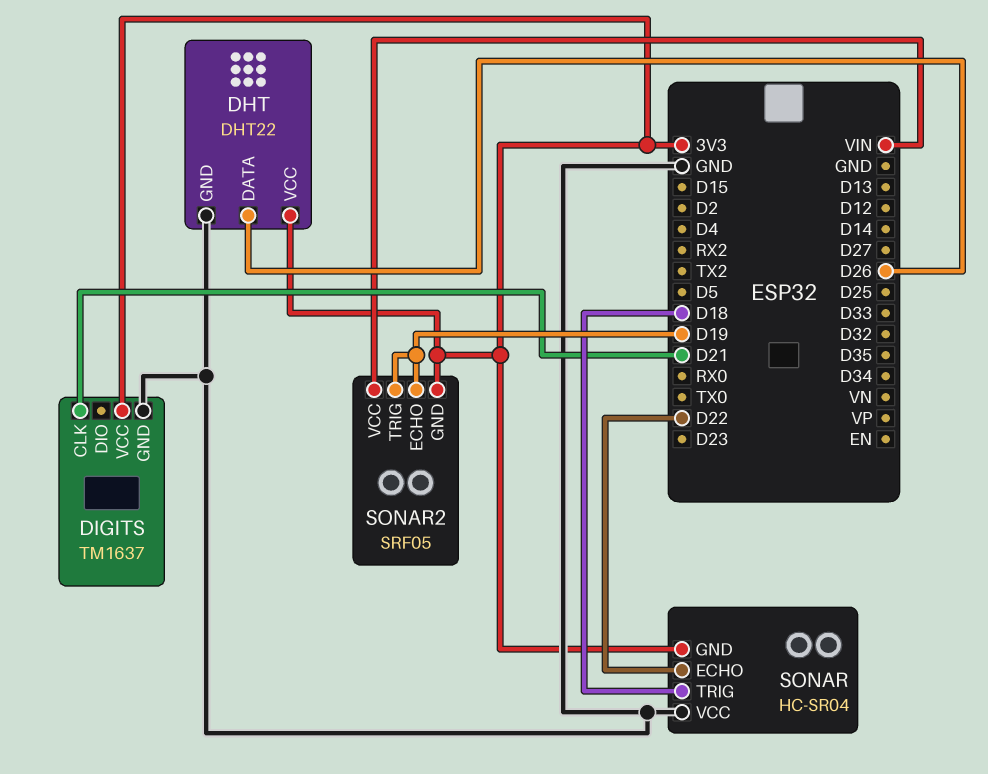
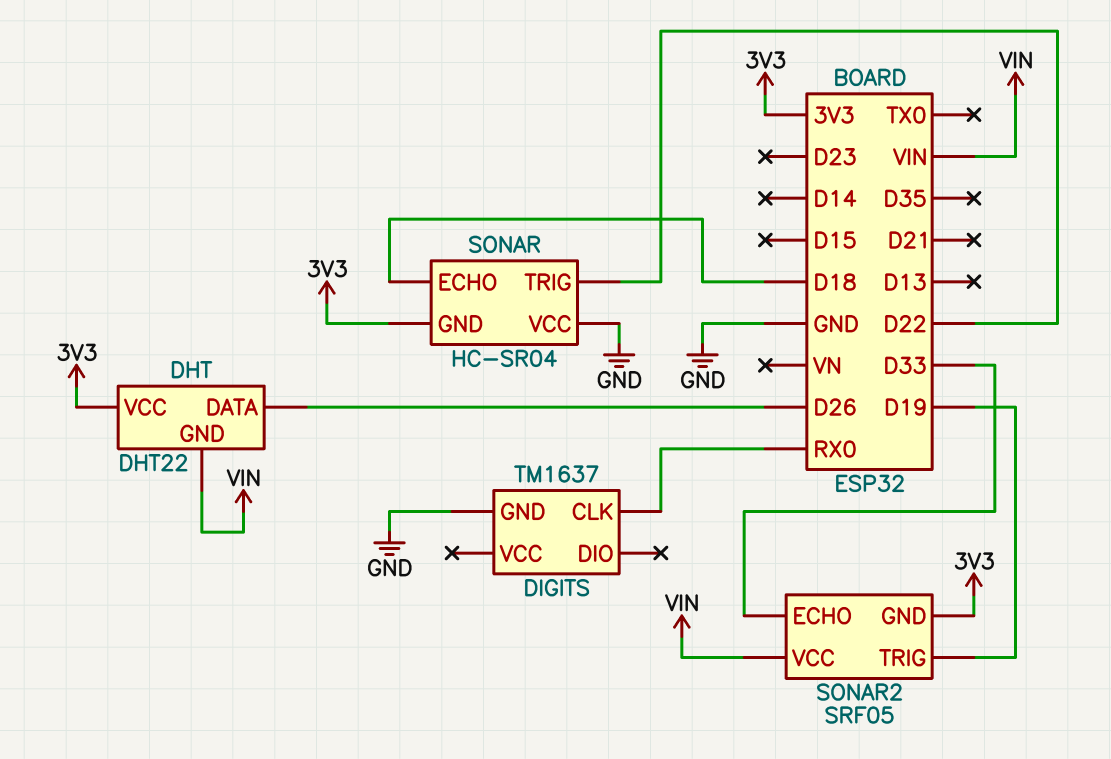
DHT pin GND: GND -> VIN
DIGITS pin CLK: D21 -> RX0
DIGITS pin VCC: 3V3 -> none
SONAR pin ECHO: D22 -> D18
SONAR pin TRIG: D18 -> D22
SONAR2 pin ECHO: D19 -> D33

